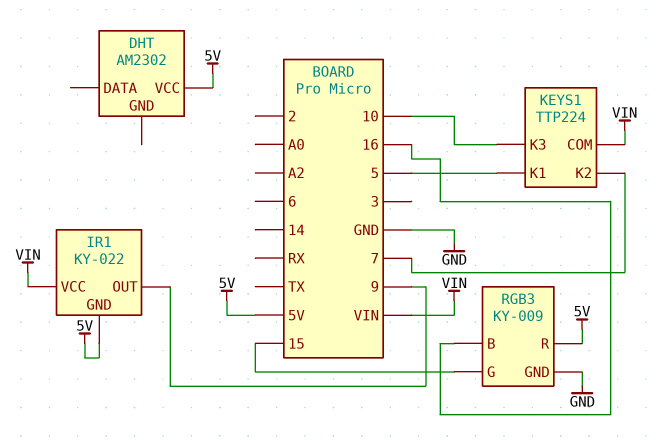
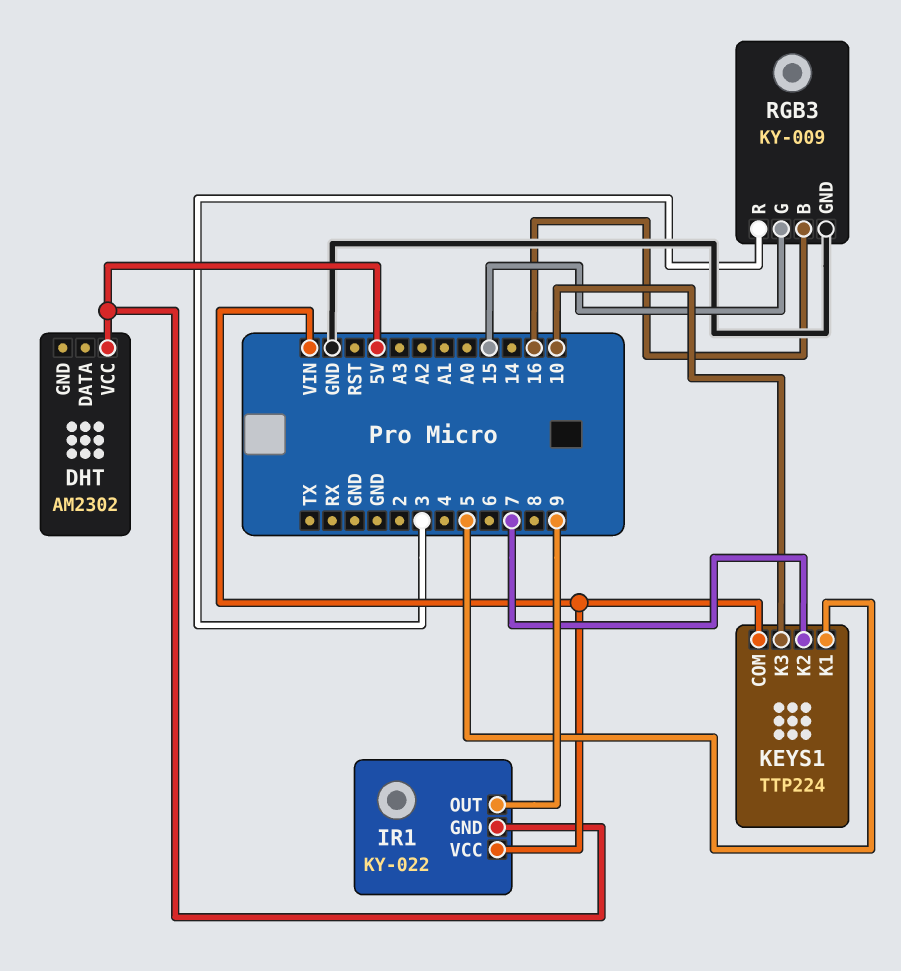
RGB3 pin R: 5V -> 3

